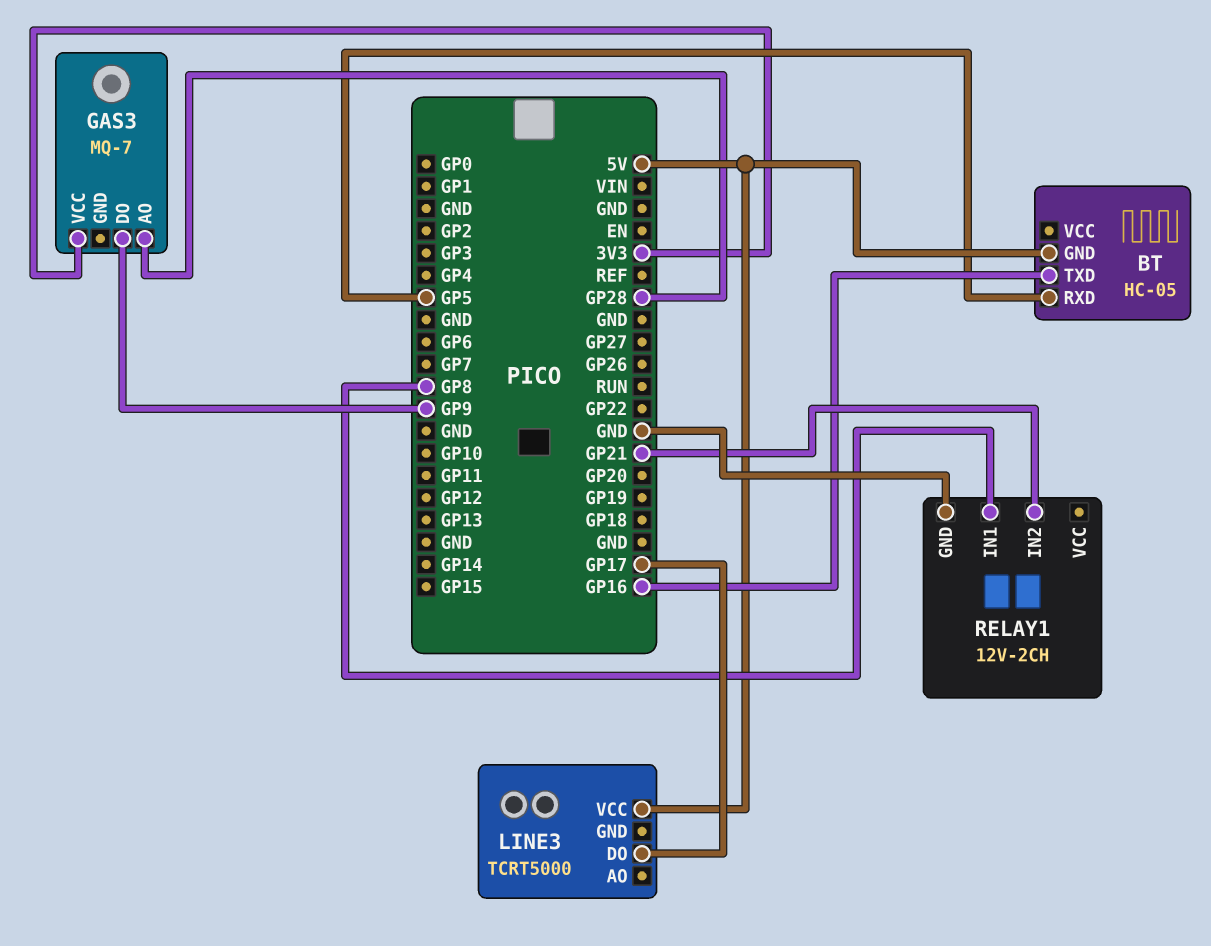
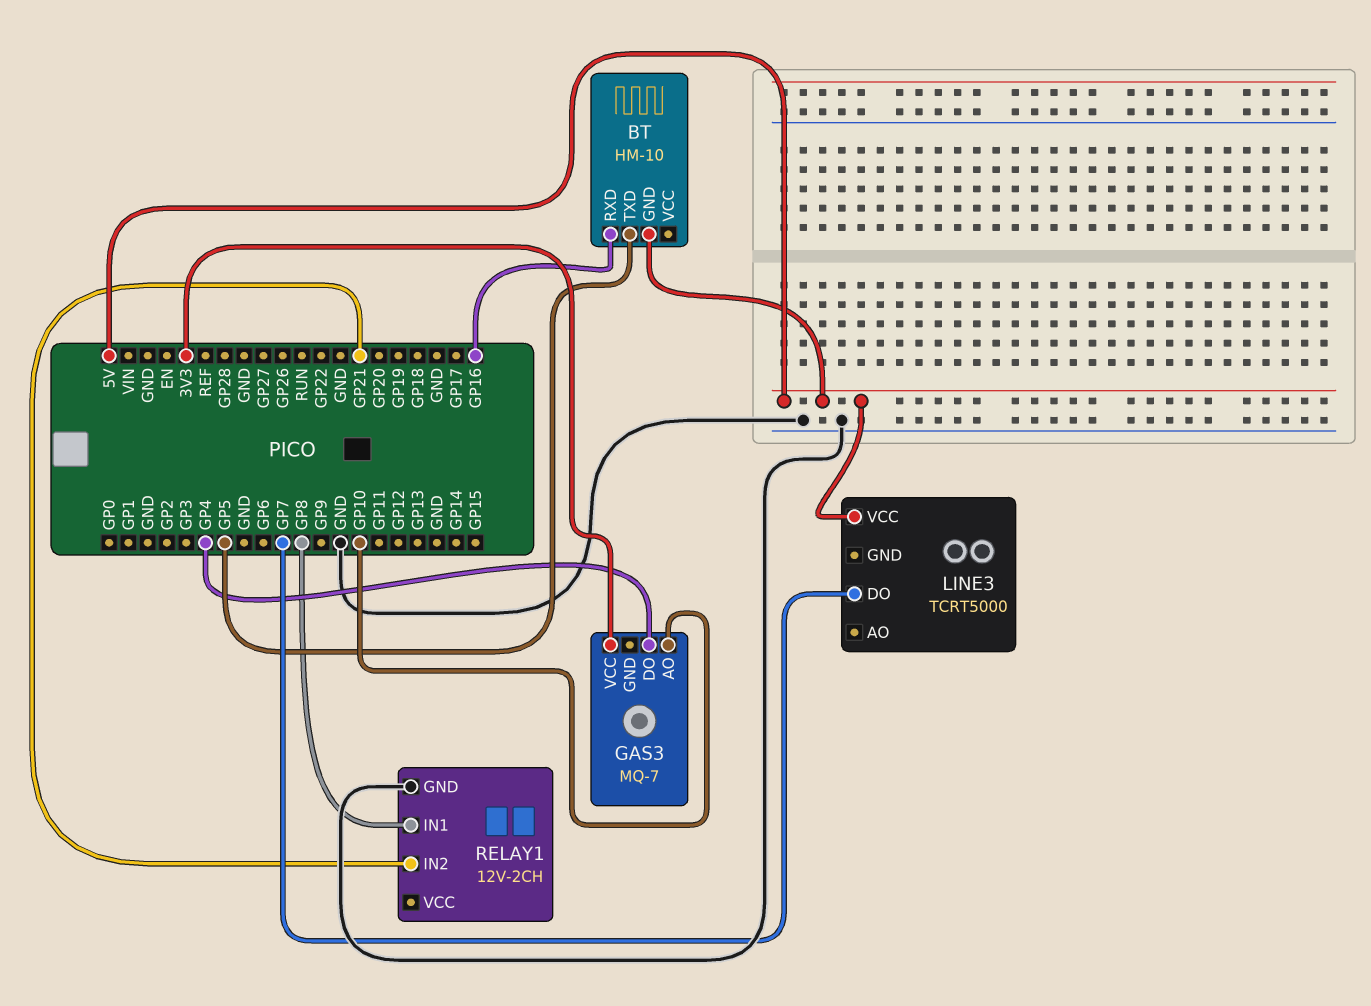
BT: HC-05 -> HM-10
BT pin RXD: GP5 -> GP16
BT pin TXD: GP16 -> GP5
GAS3 pin AO: GP28 -> GP10
GAS3 pin DO: GP9 -> GP4
LINE3 pin DO: GP17 -> GP7

